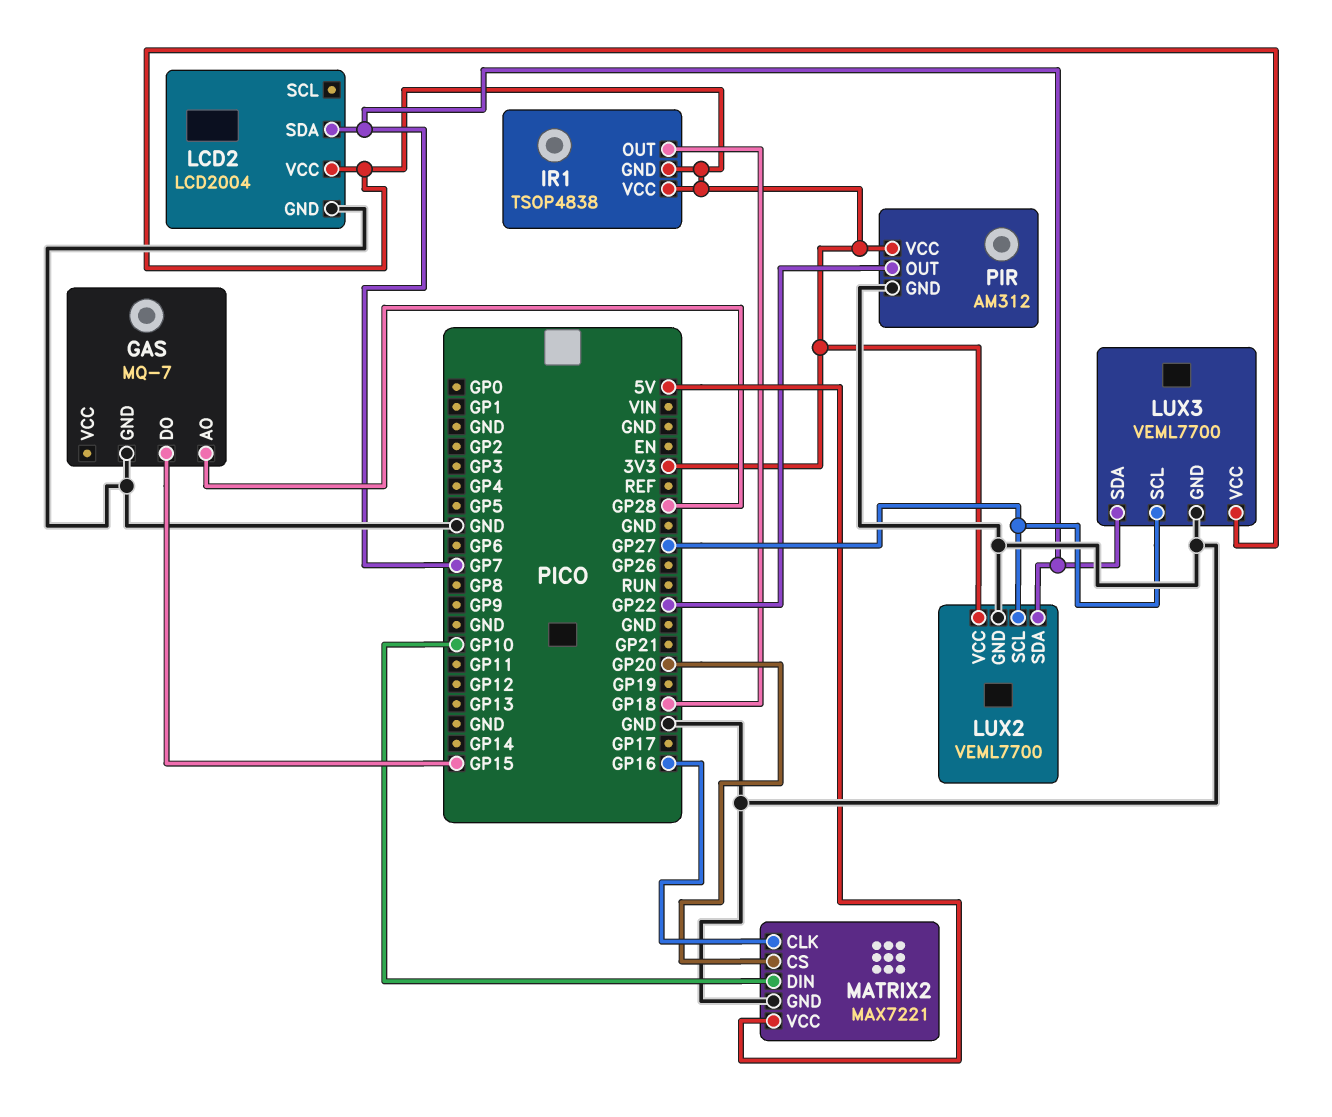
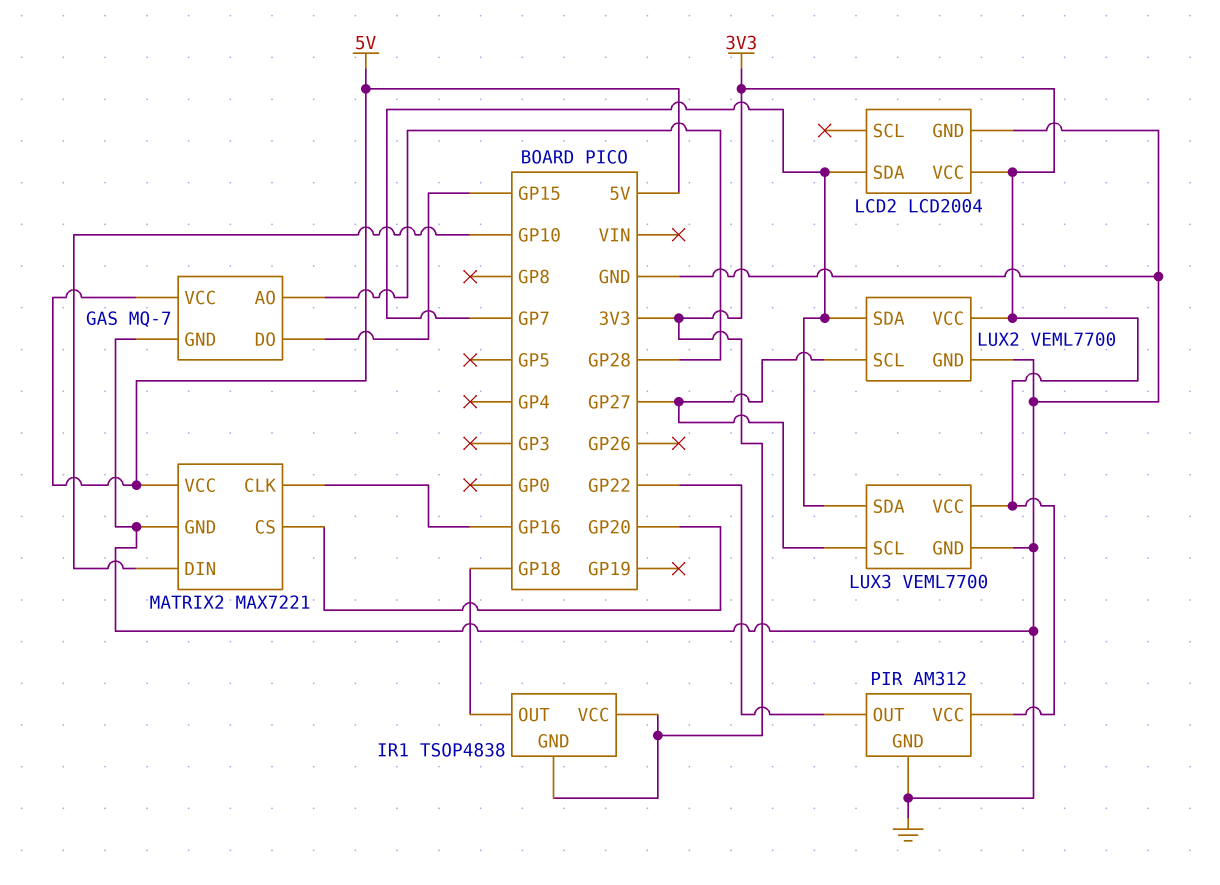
GAS pin VCC: none -> 5V

